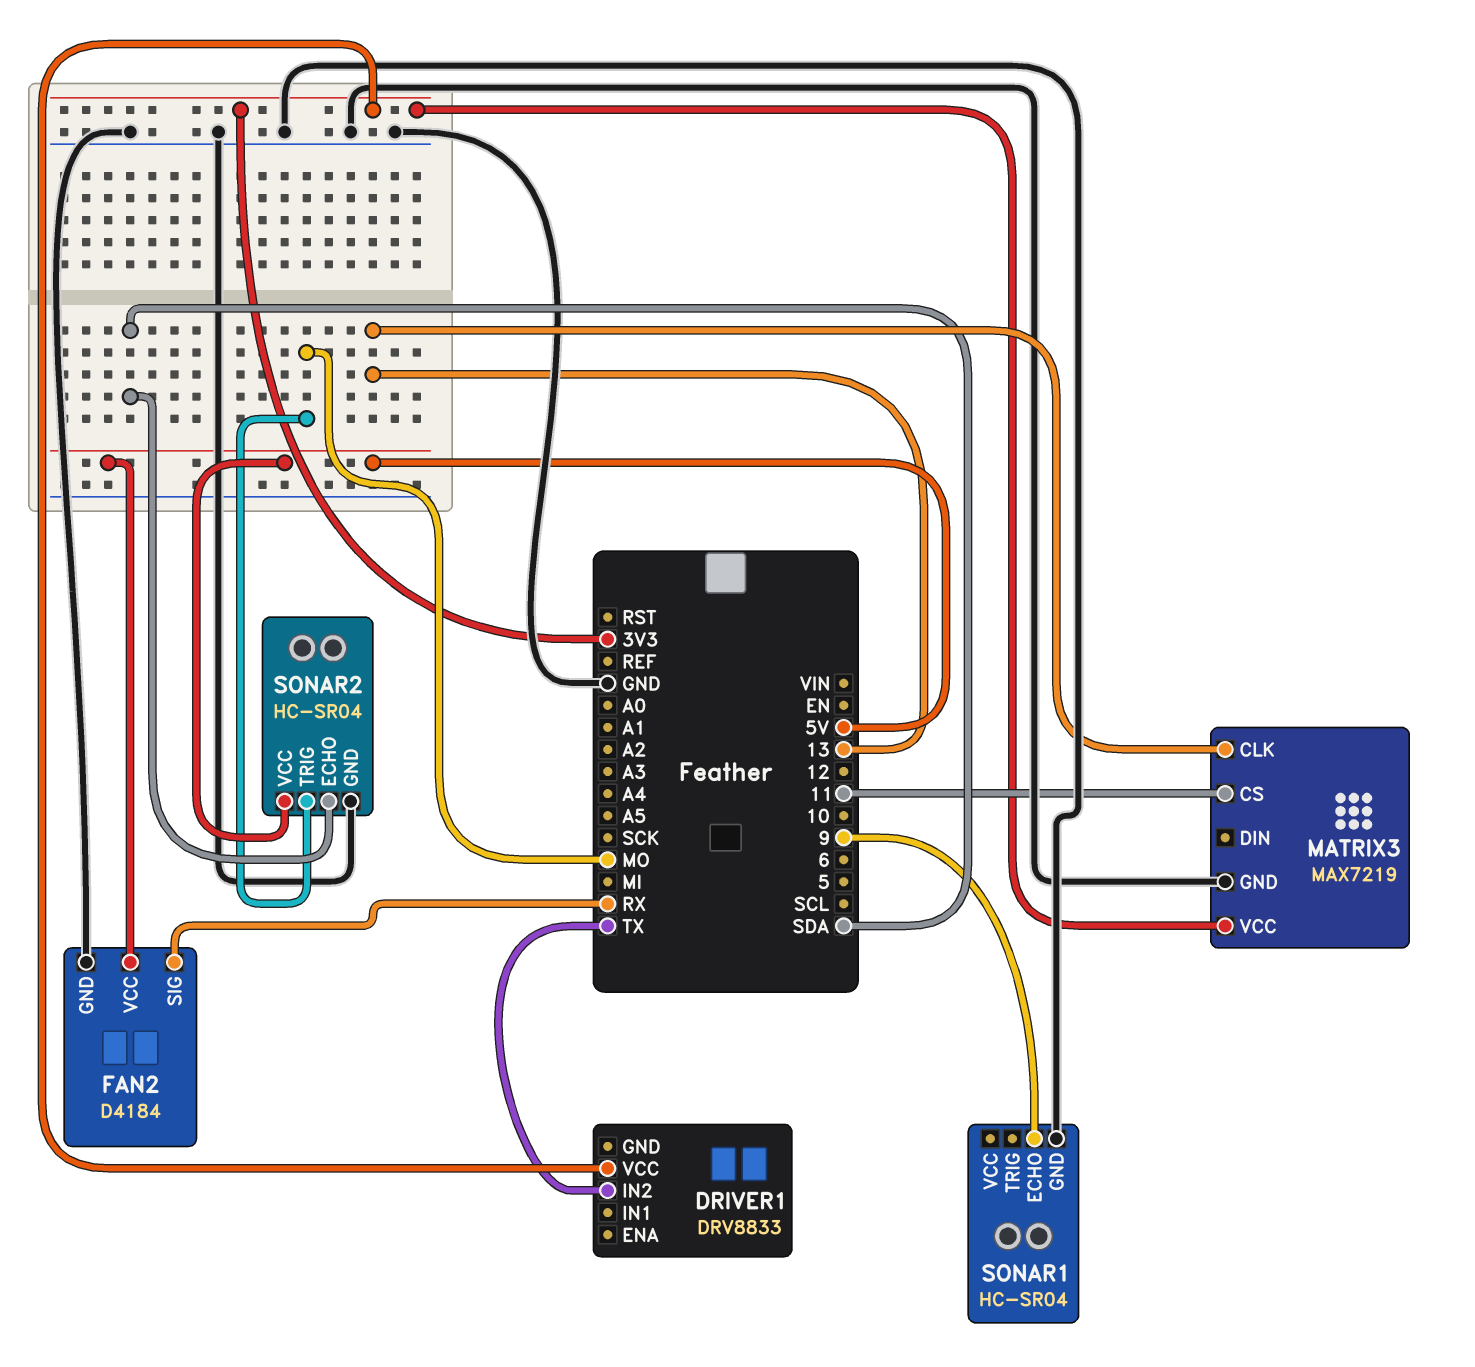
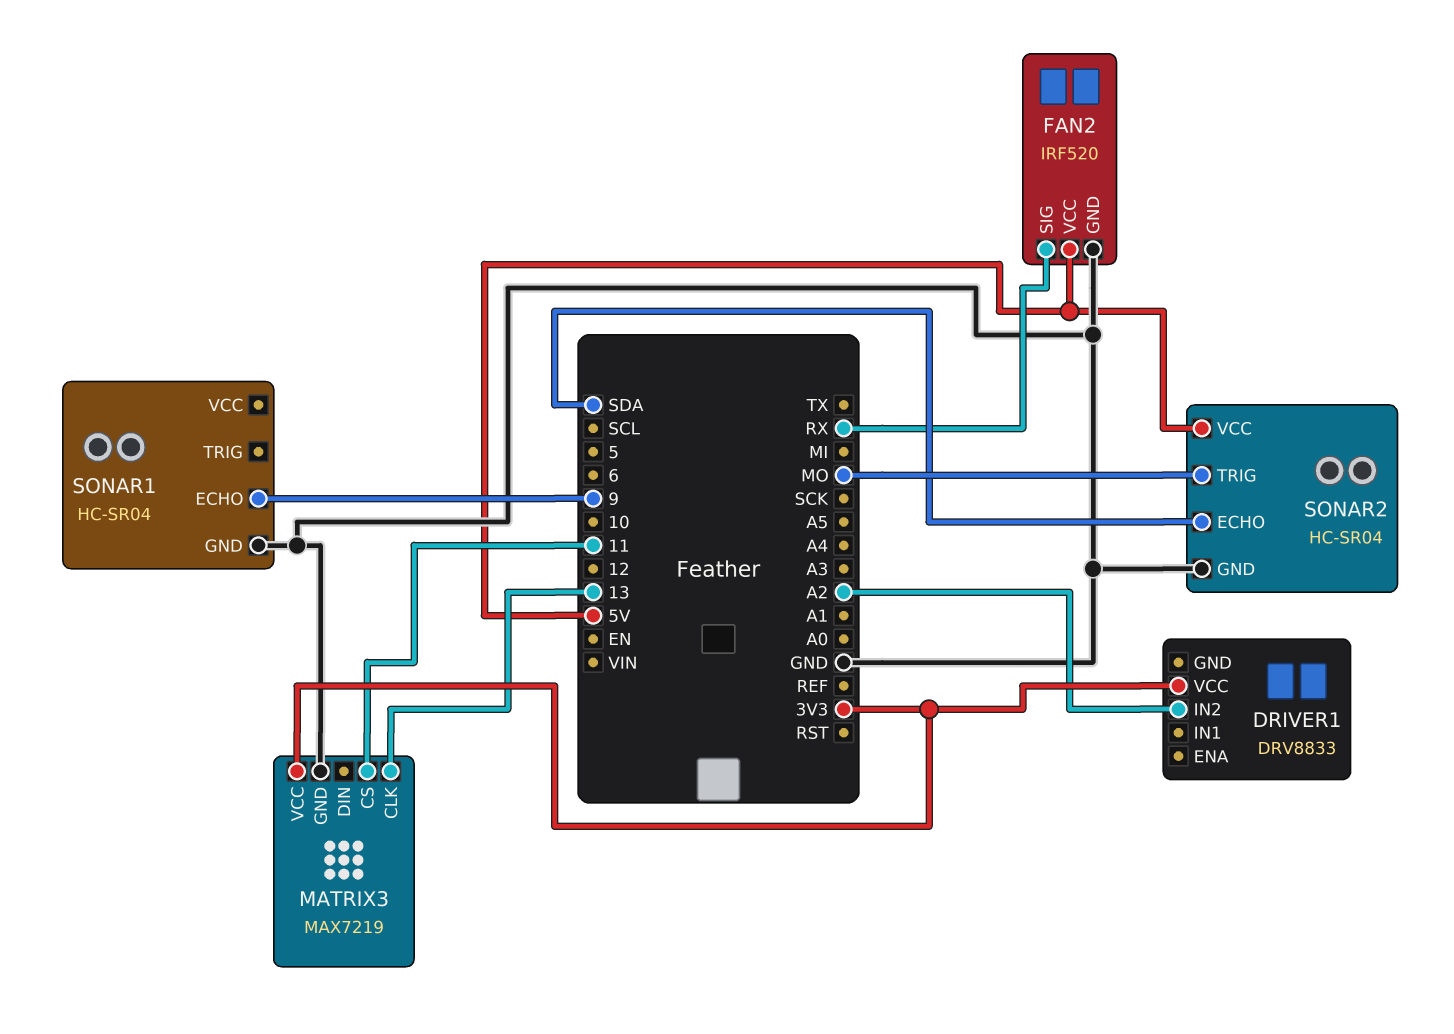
DRIVER1 pin IN2: TX -> A2
FAN2: D4184 -> IRF520

